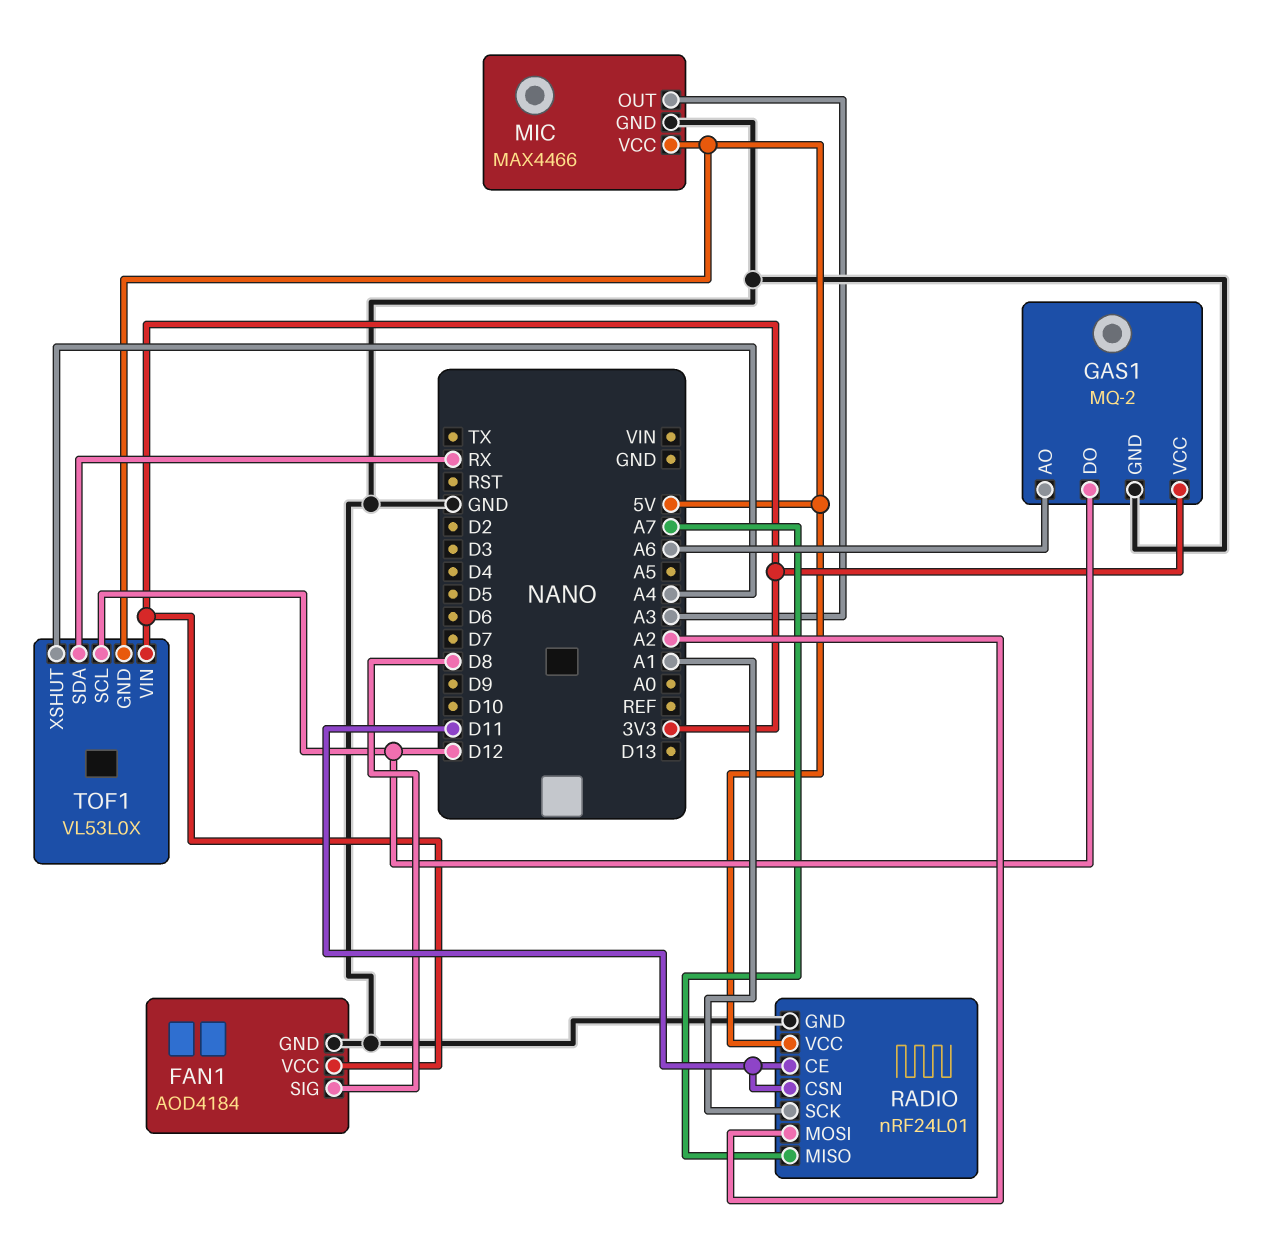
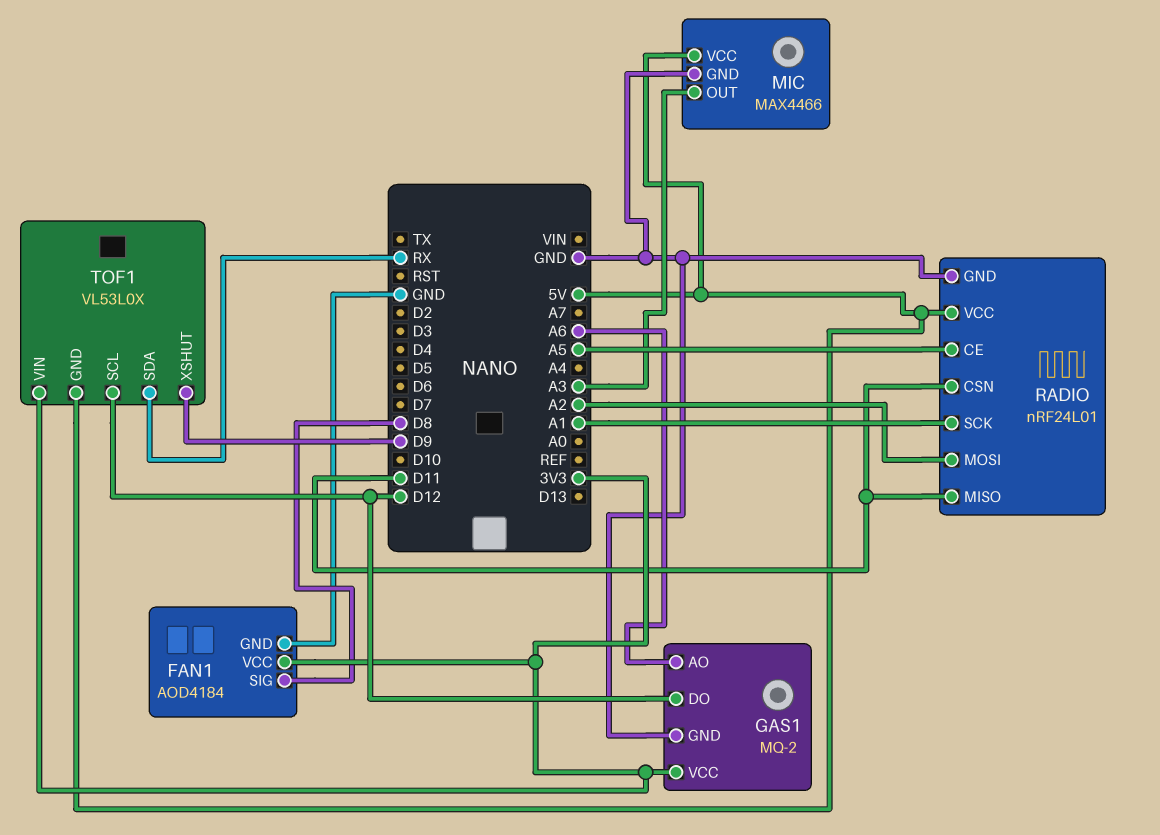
RADIO pin CE: D11 -> A5
RADIO pin MISO: A7 -> D11
TOF1 pin XSHUT: A4 -> D9

